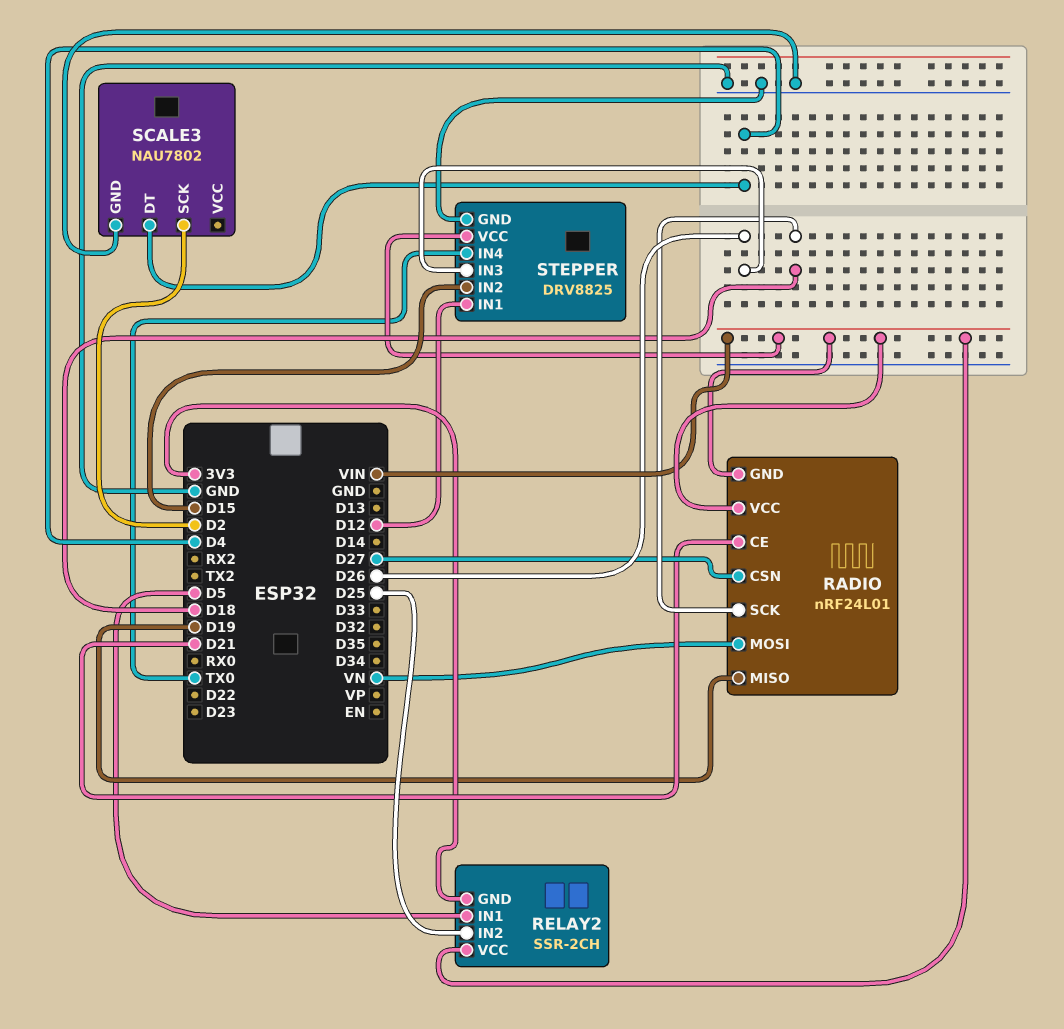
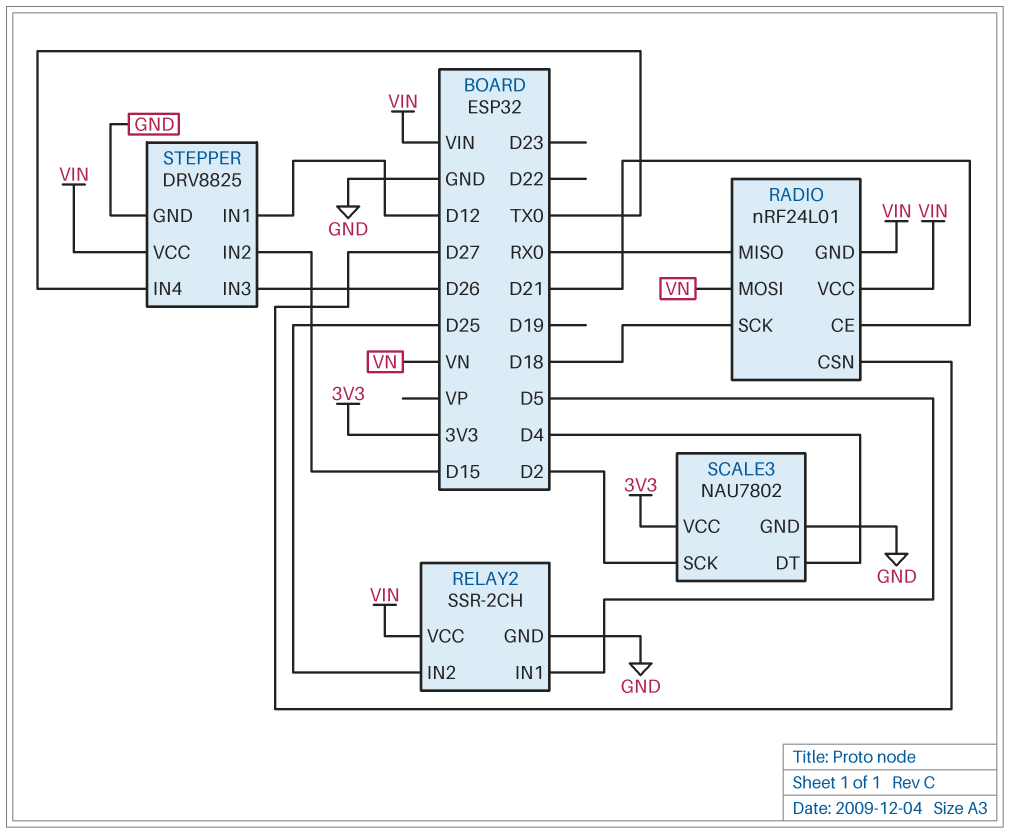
RADIO pin MISO: D19 -> RX0
RELAY2 pin GND: 3V3 -> GND
SCALE3 pin VCC: none -> 3V3

